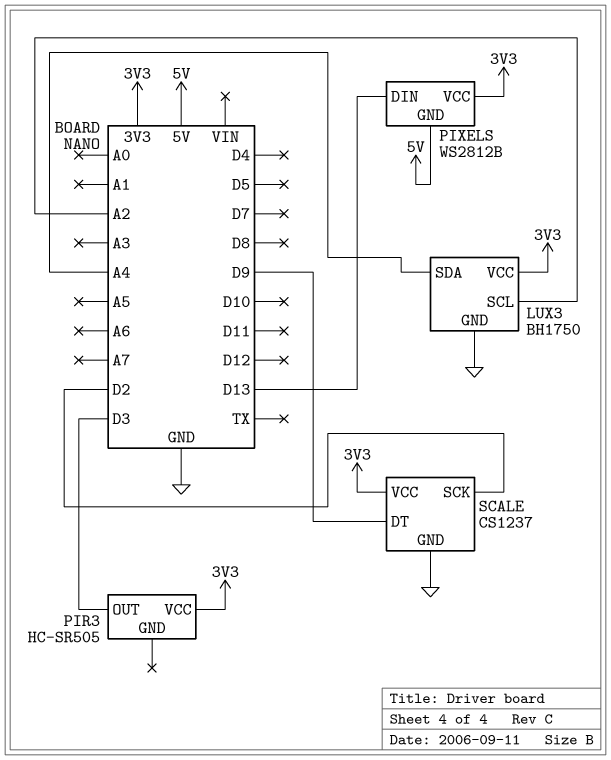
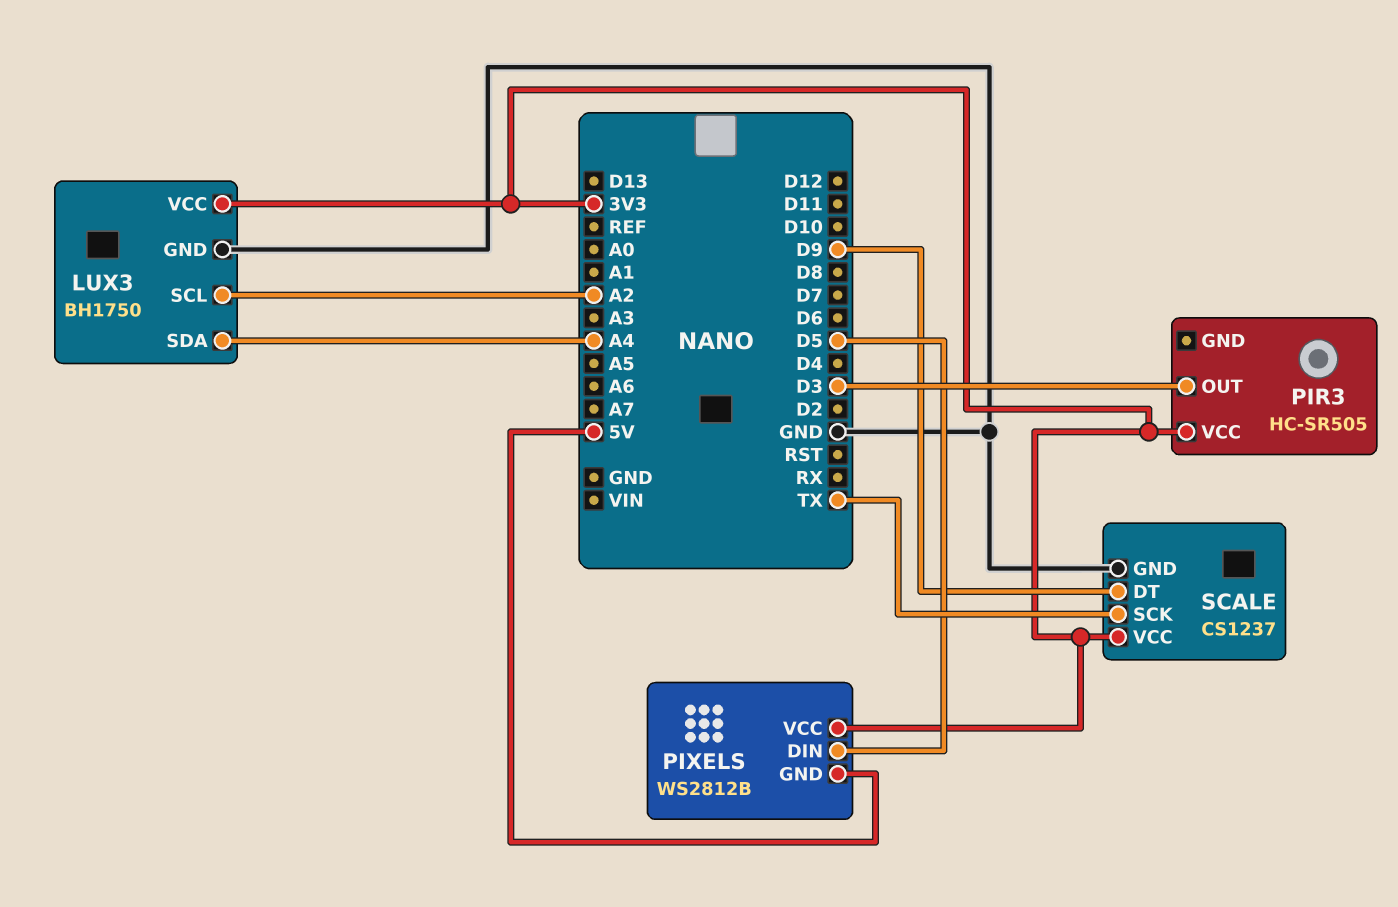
PIXELS pin DIN: D13 -> D5
SCALE pin SCK: D2 -> TX

